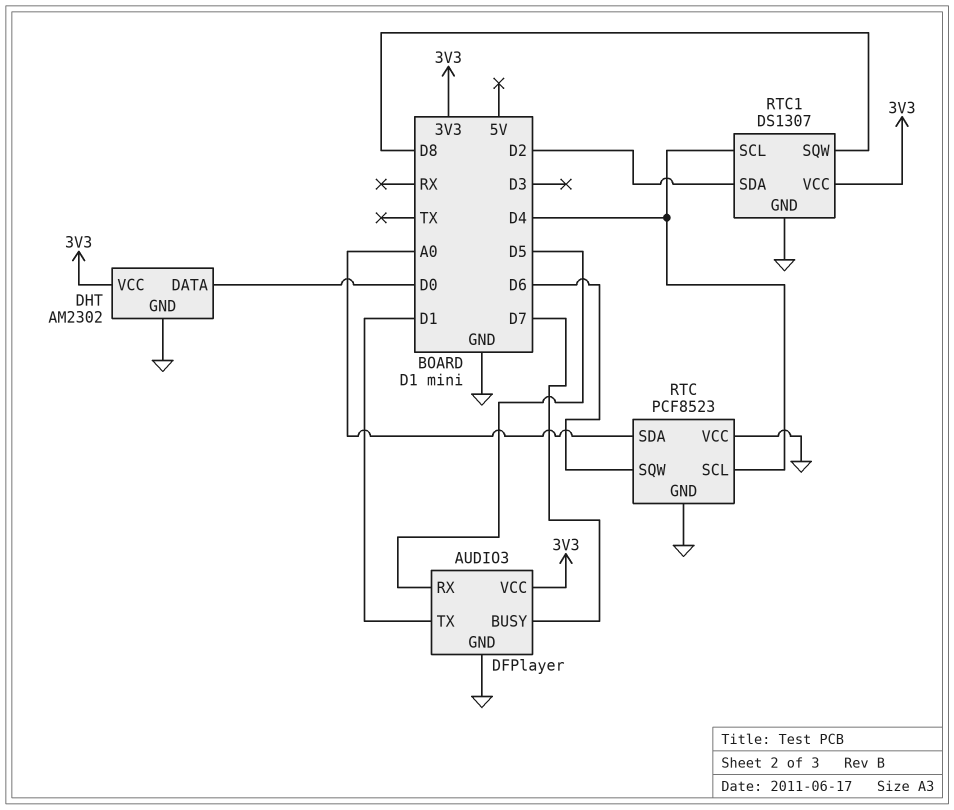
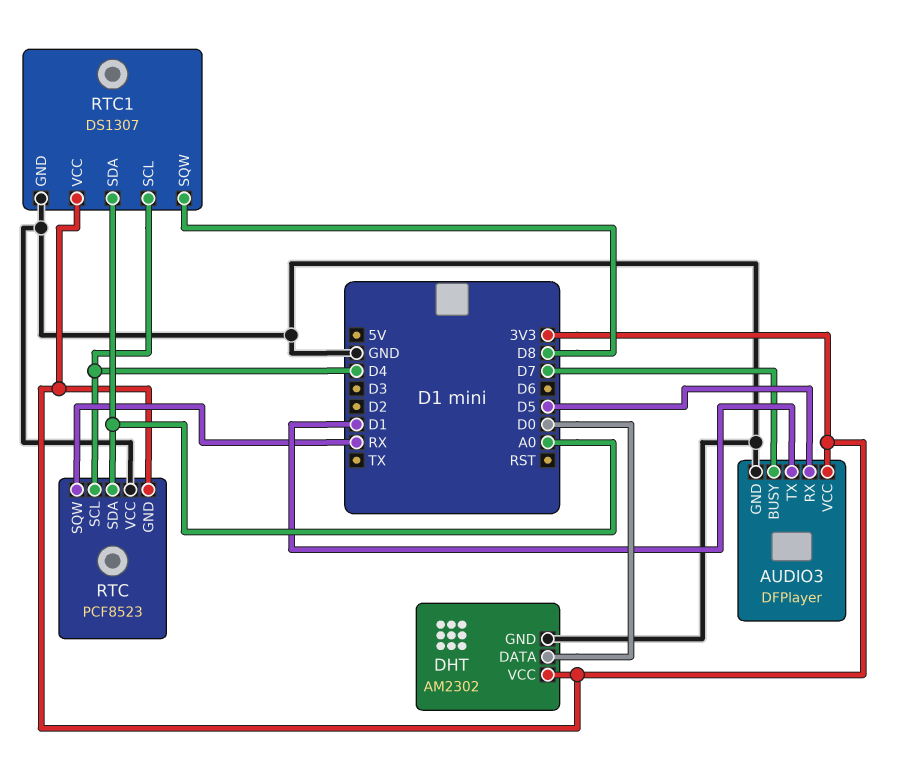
RTC pin GND: GND -> 3V3
RTC pin SQW: D6 -> RX
RTC1 pin SDA: D2 -> A0

